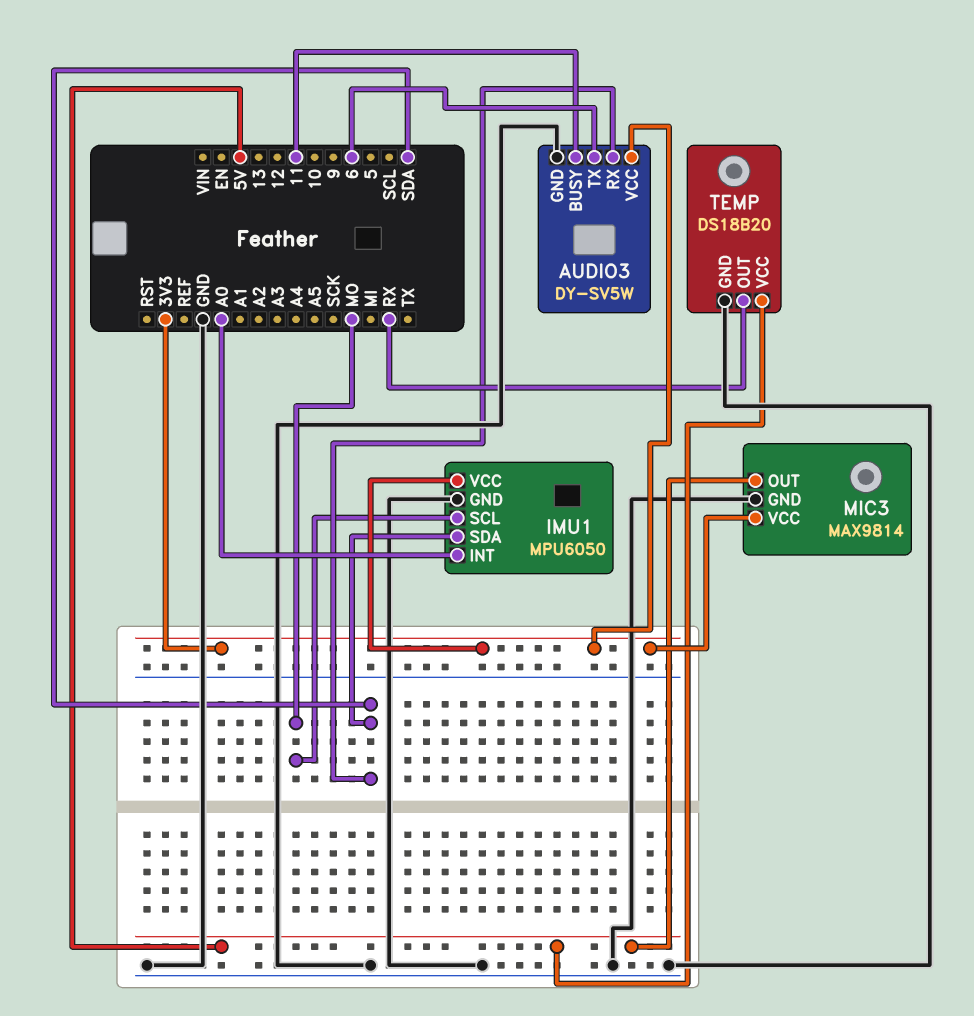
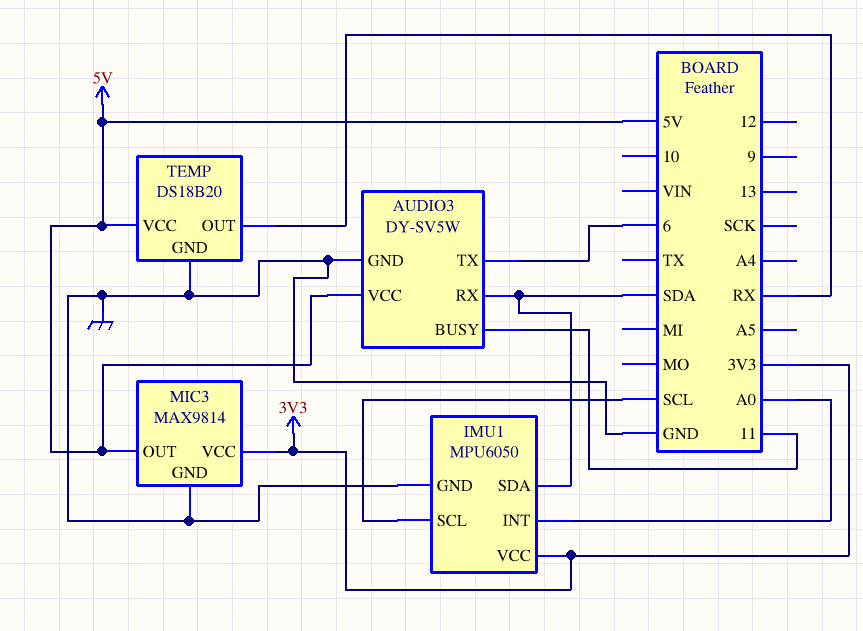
AUDIO3 pin VCC: 3V3 -> 5V
IMU1 pin SCL: MO -> SCL

